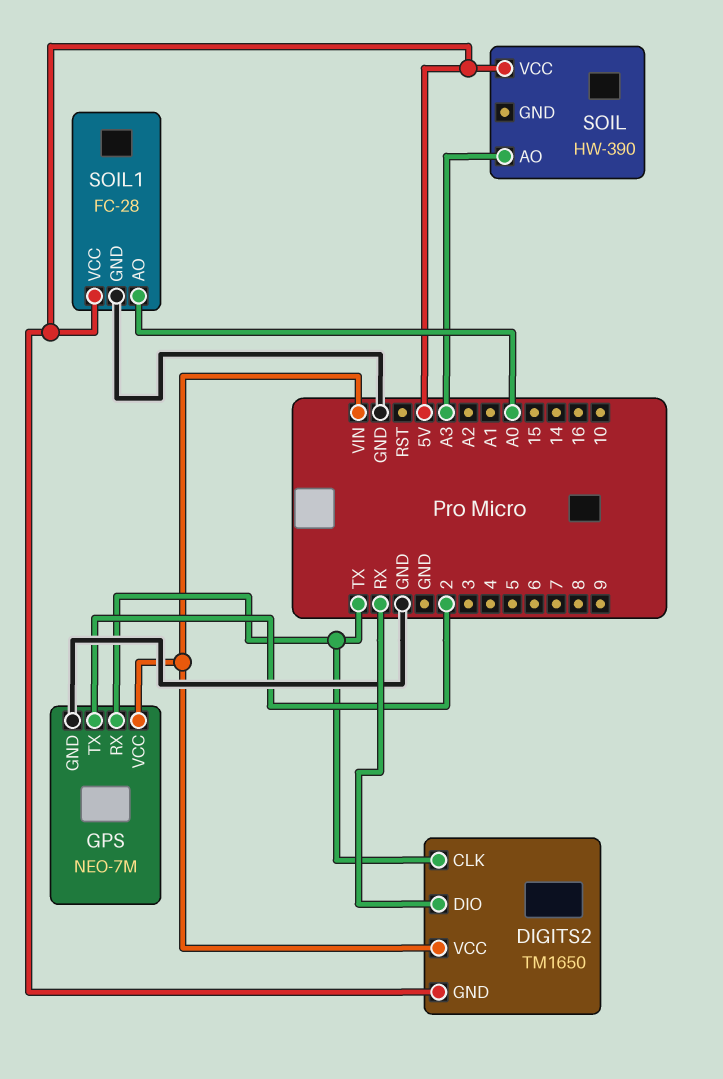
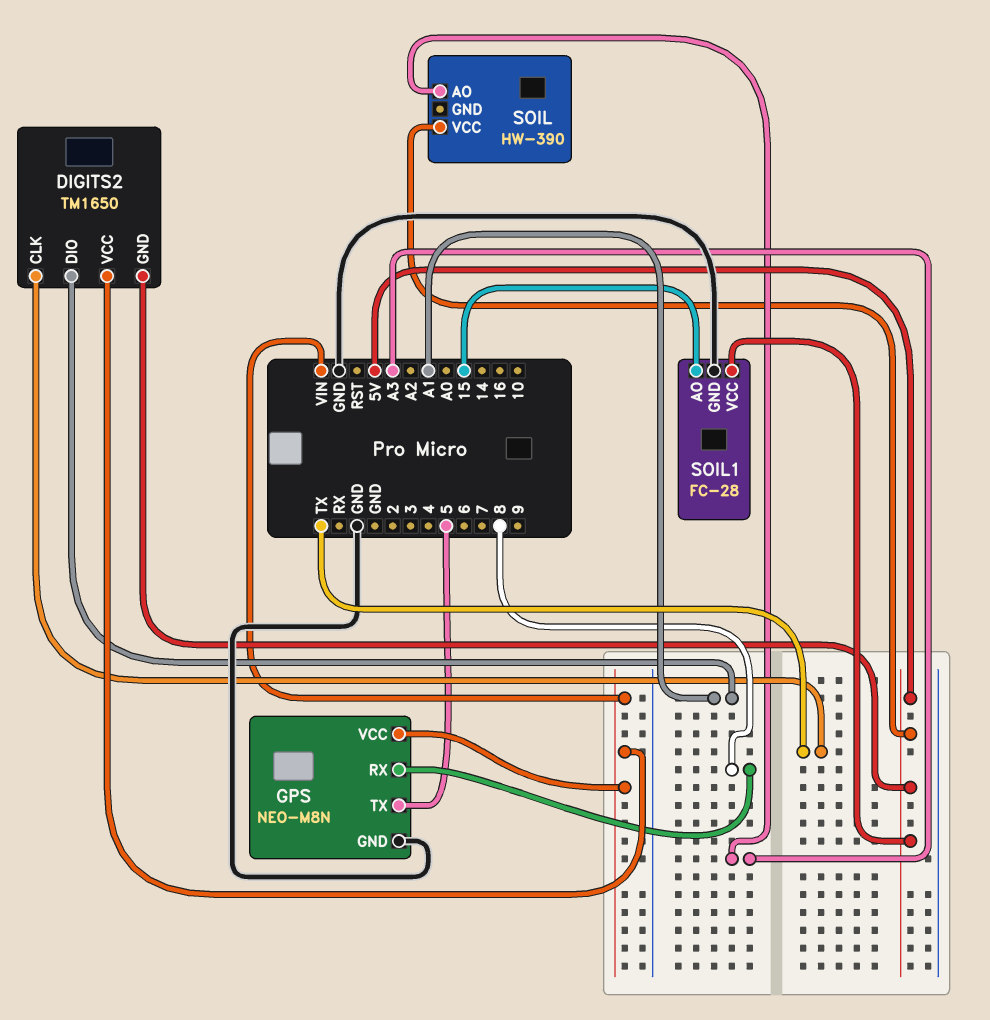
DIGITS2 pin DIO: RX -> A1
GPS: NEO-7M -> NEO-M8N
GPS pin RX: TX -> 8
GPS pin TX: 2 -> 5
SOIL1 pin AO: A0 -> 15

